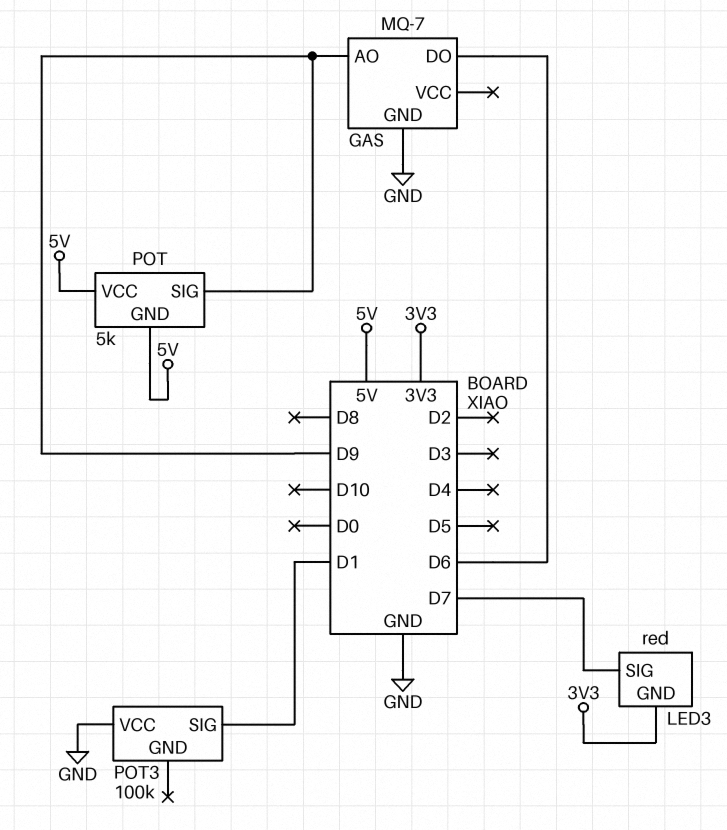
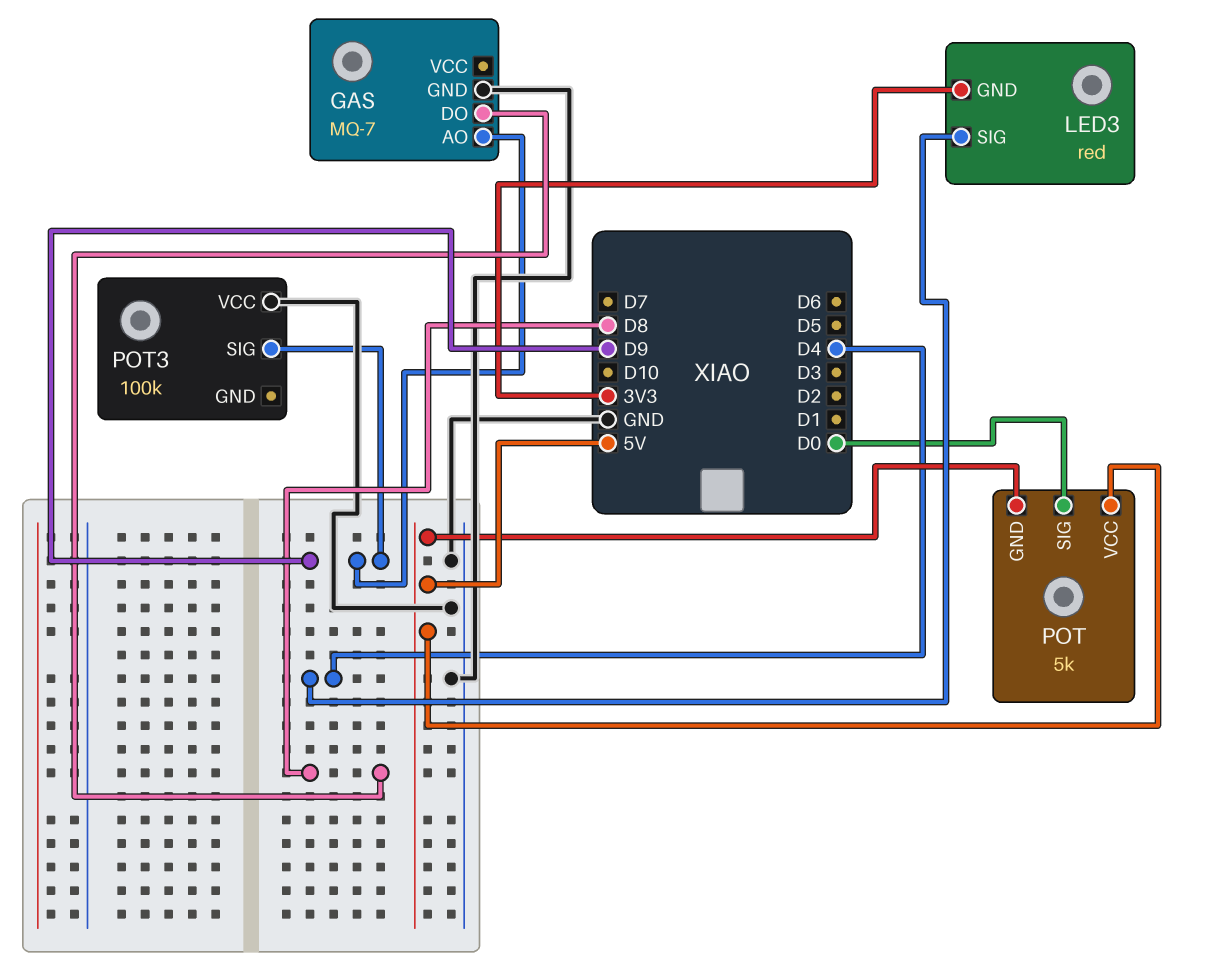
GAS pin DO: D6 -> D8
LED3 pin SIG: D7 -> D4
POT pin SIG: D9 -> D0
POT3 pin SIG: D1 -> D9

